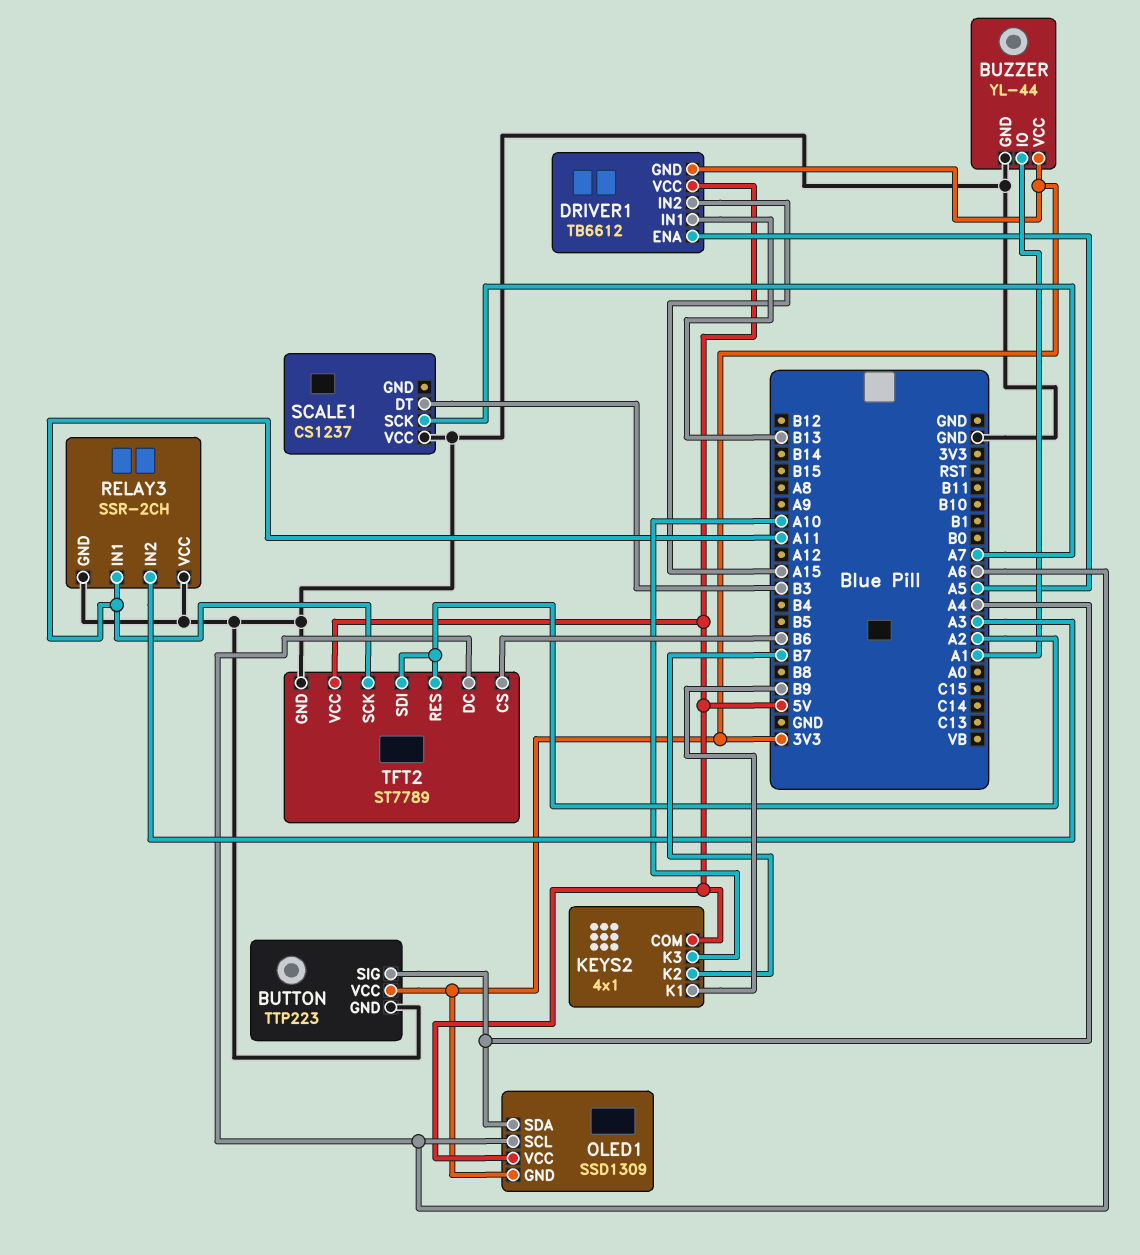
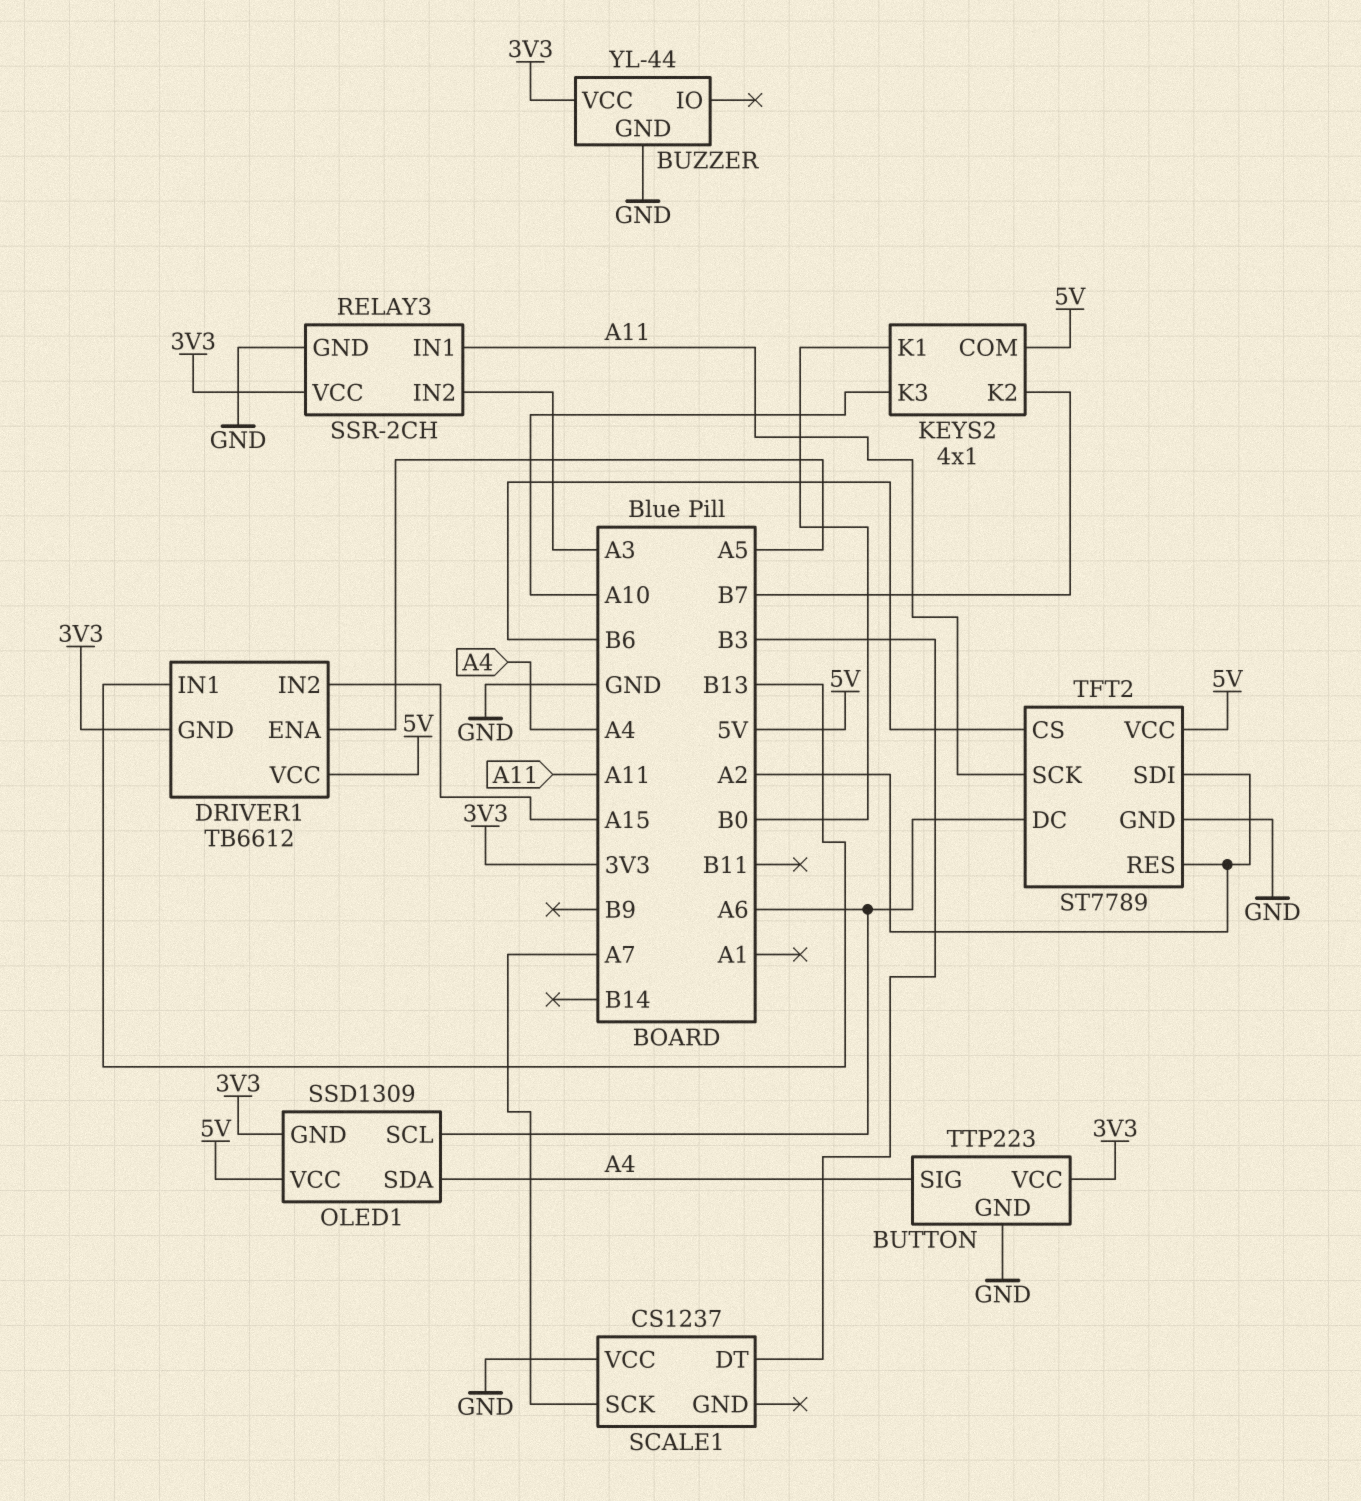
BUZZER pin IO: A1 -> none
KEYS2 pin K1: B9 -> B0
RELAY3 pin VCC: GND -> 3V3

